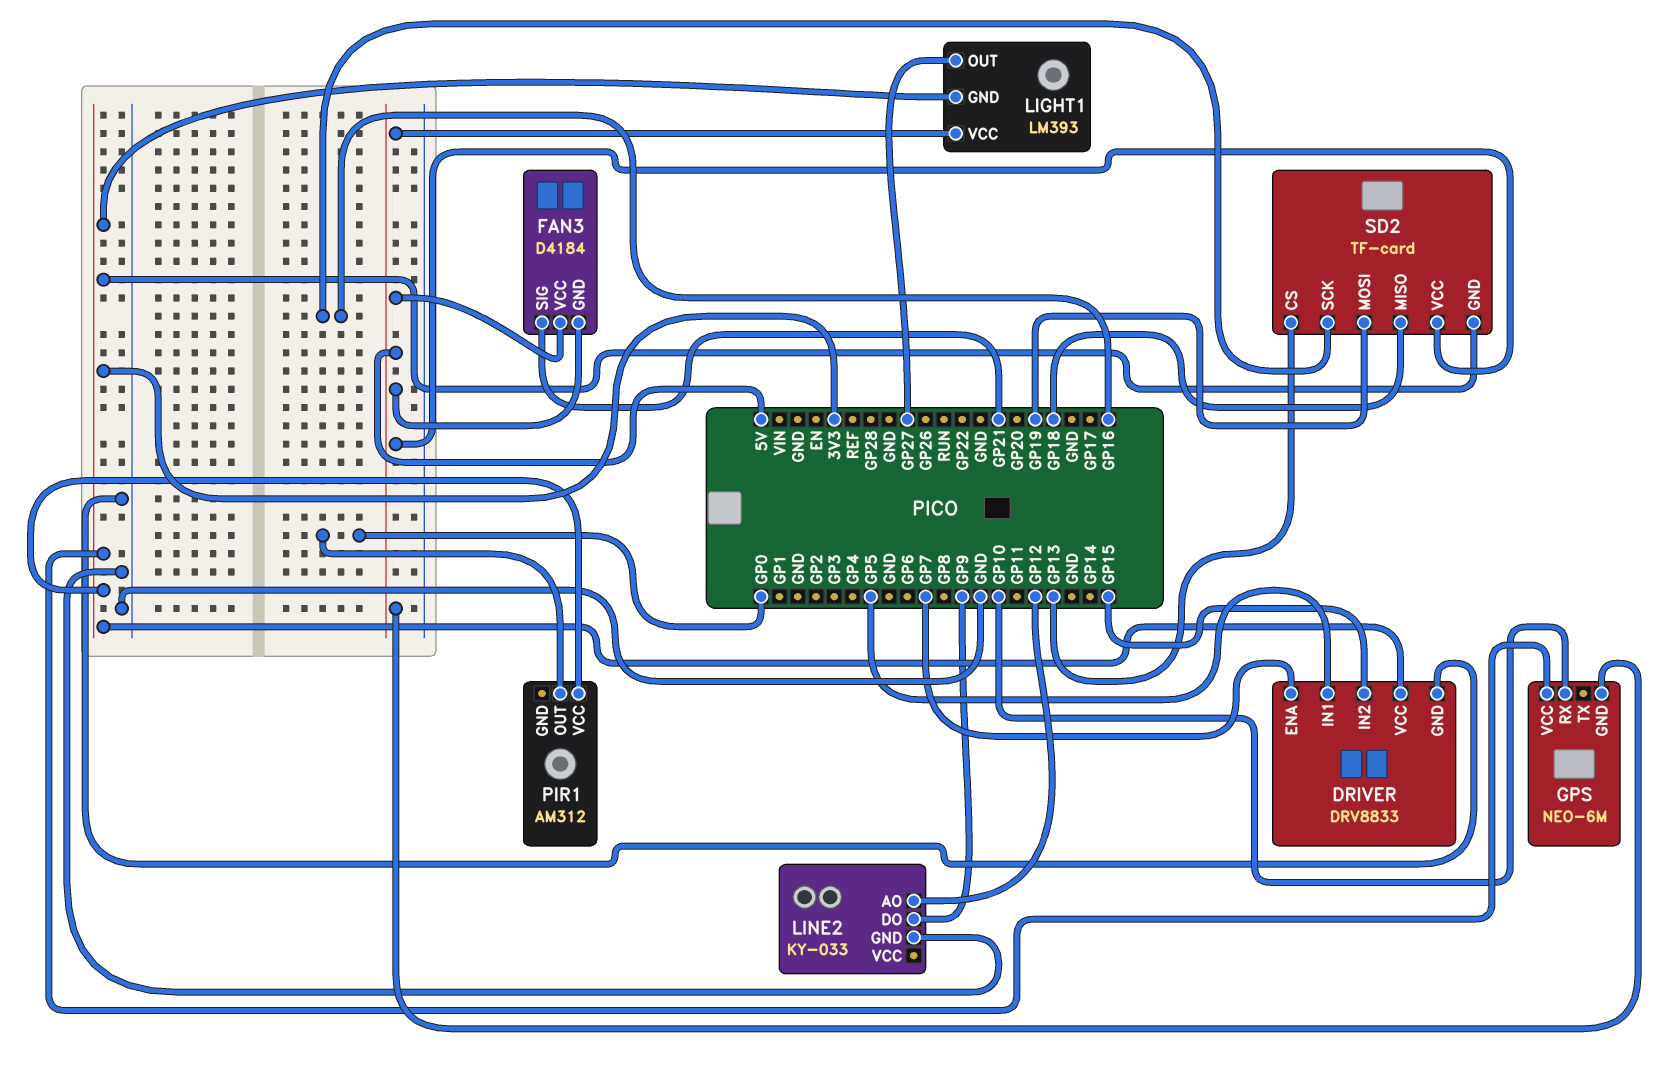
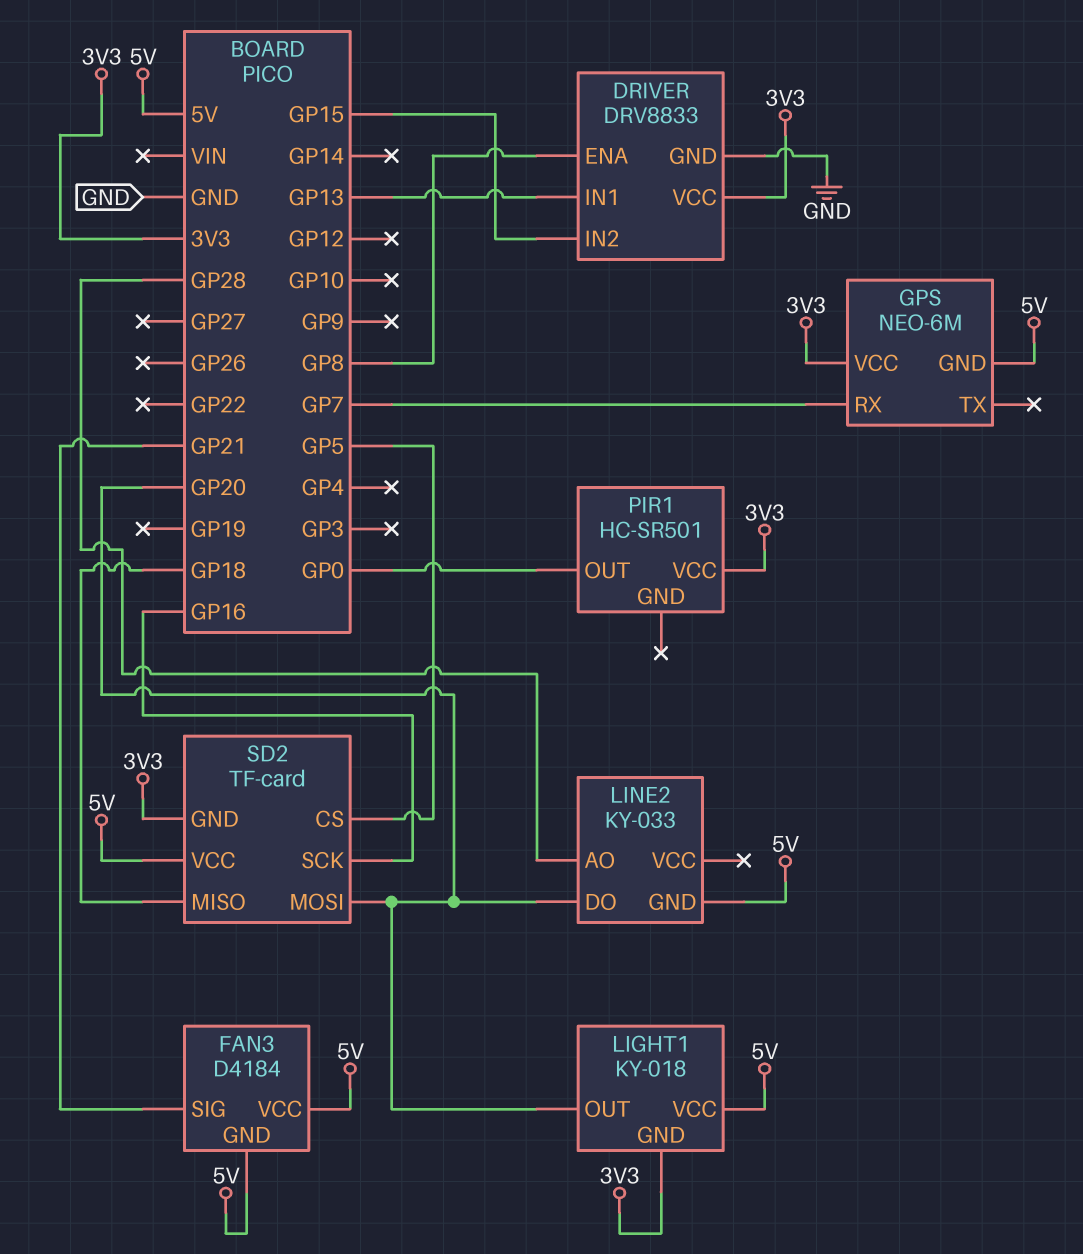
DRIVER pin ENA: GP7 -> GP8
DRIVER pin IN1: GP5 -> GP13
GPS pin RX: GP10 -> GP7
LIGHT1: LM393 -> KY-018
LIGHT1 pin OUT: GP27 -> GP20
LINE2 pin AO: GP12 -> GP28
LINE2 pin DO: GP9 -> GP20
LINE2 pin GND: GND -> 5V
PIR1: AM312 -> HC-SR501
SD2 pin CS: GP13 -> GP5
SD2 pin MOSI: GP19 -> GP20

